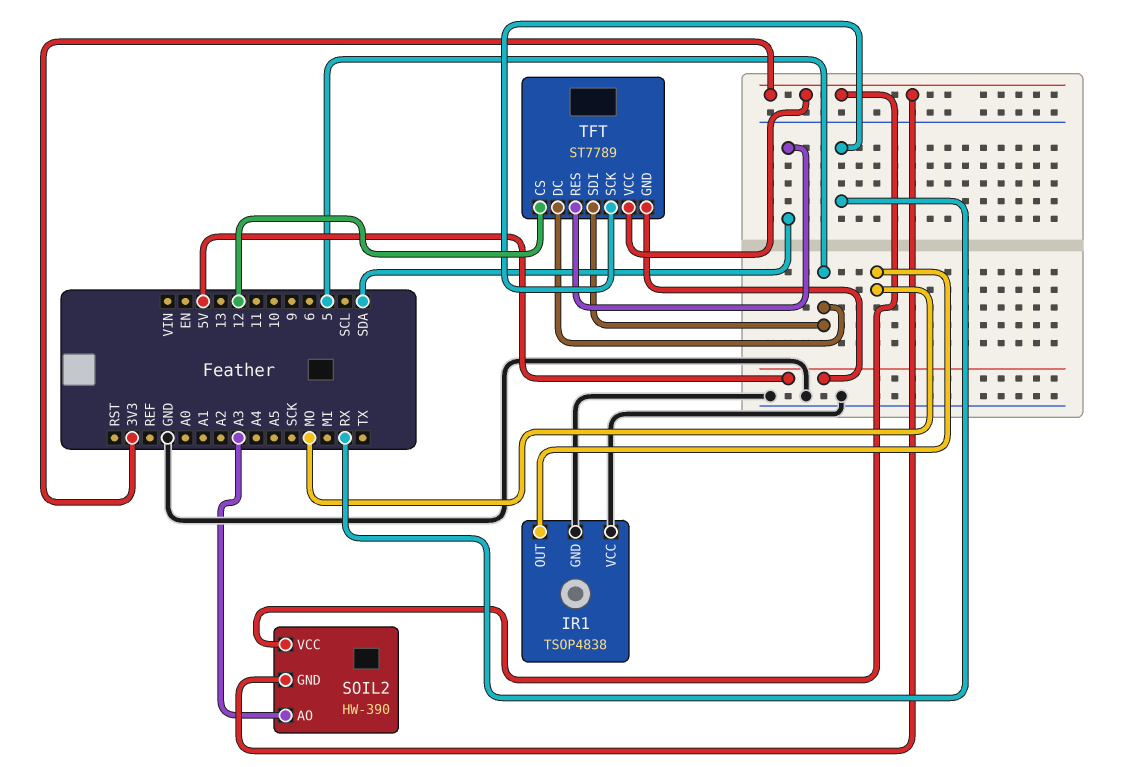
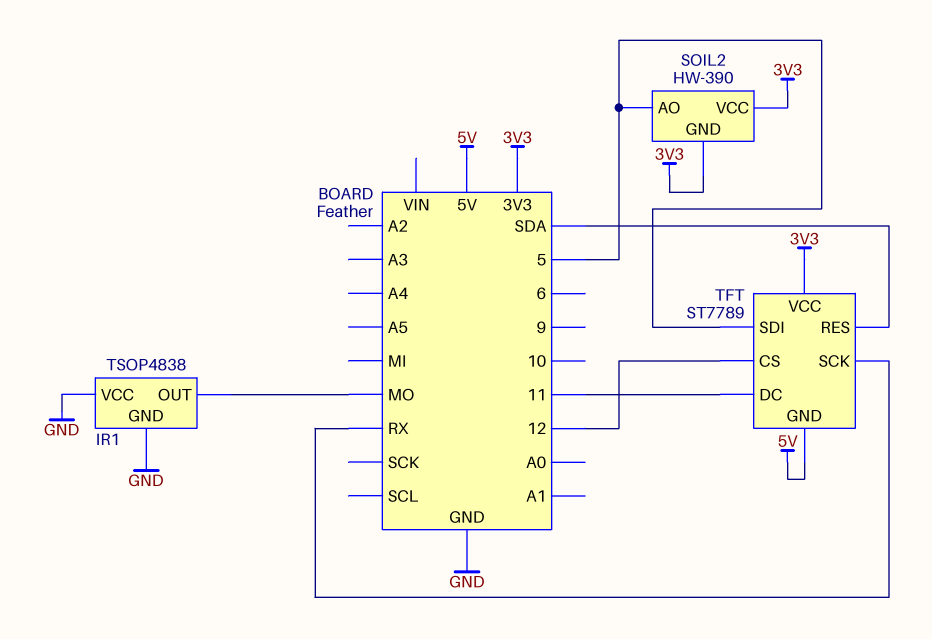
SOIL2 pin AO: A3 -> 5
TFT pin DC: 5 -> 11

